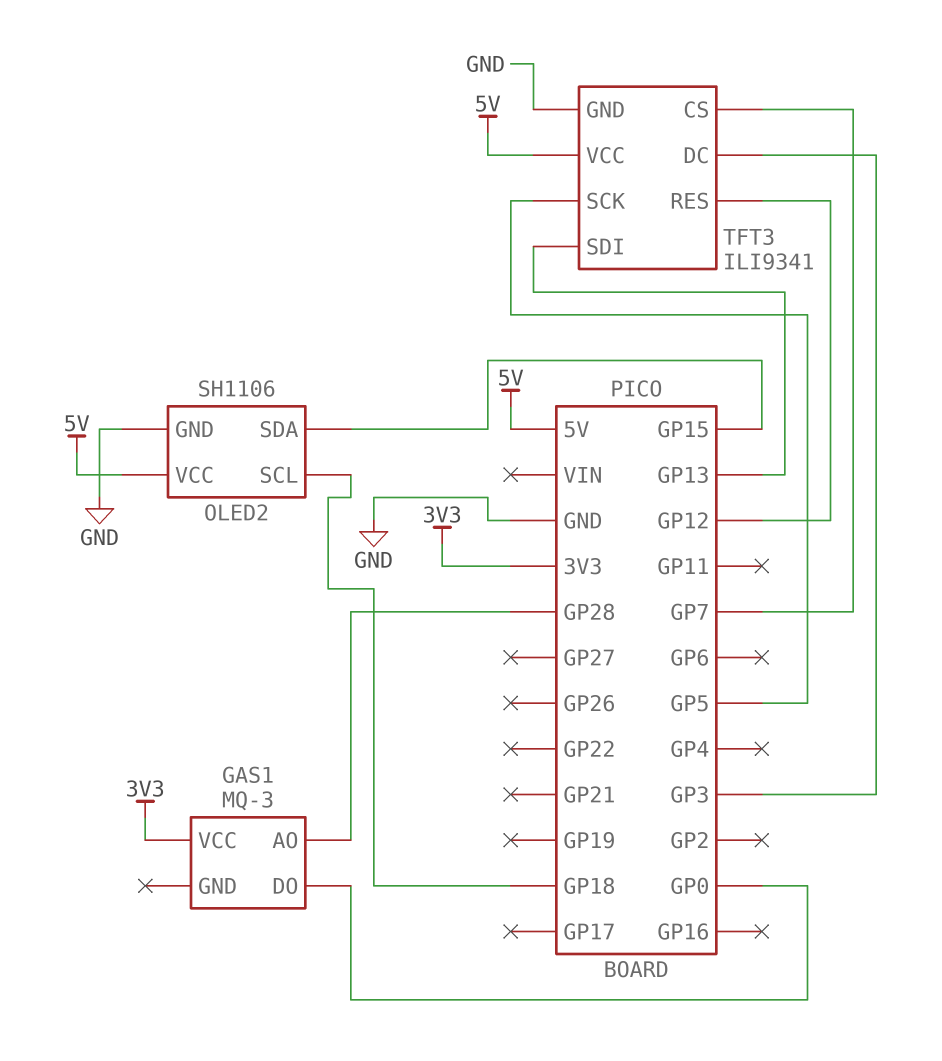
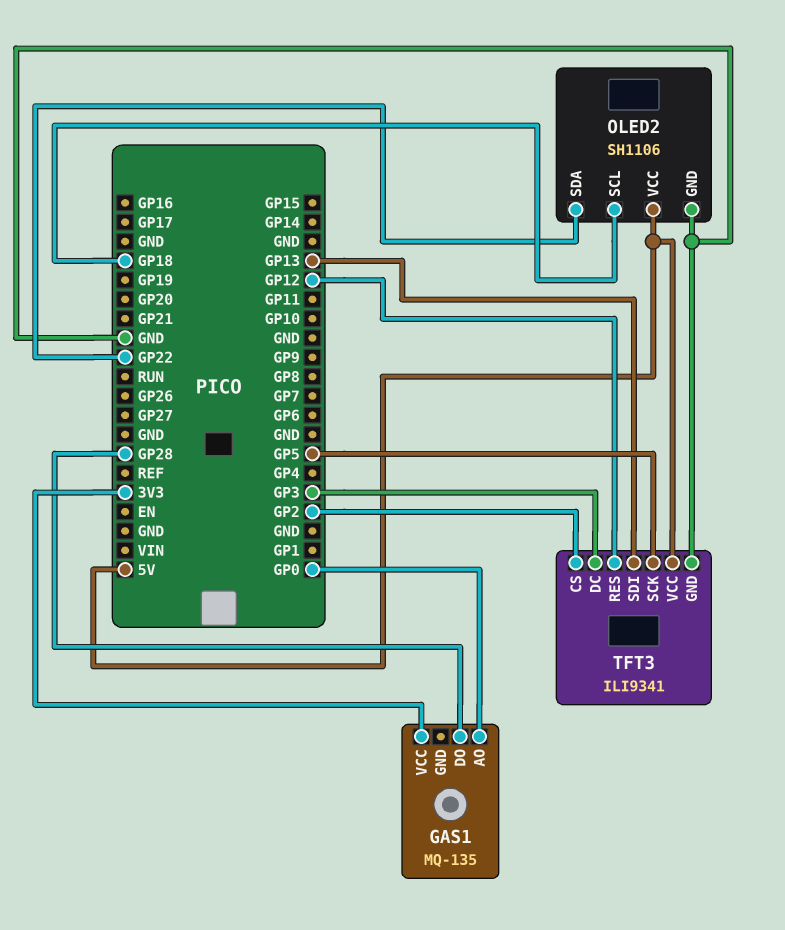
GAS1: MQ-3 -> MQ-135
GAS1 pin AO: GP28 -> GP0
GAS1 pin DO: GP0 -> GP28
OLED2 pin SDA: GP15 -> GP22
TFT3 pin CS: GP7 -> GP2

